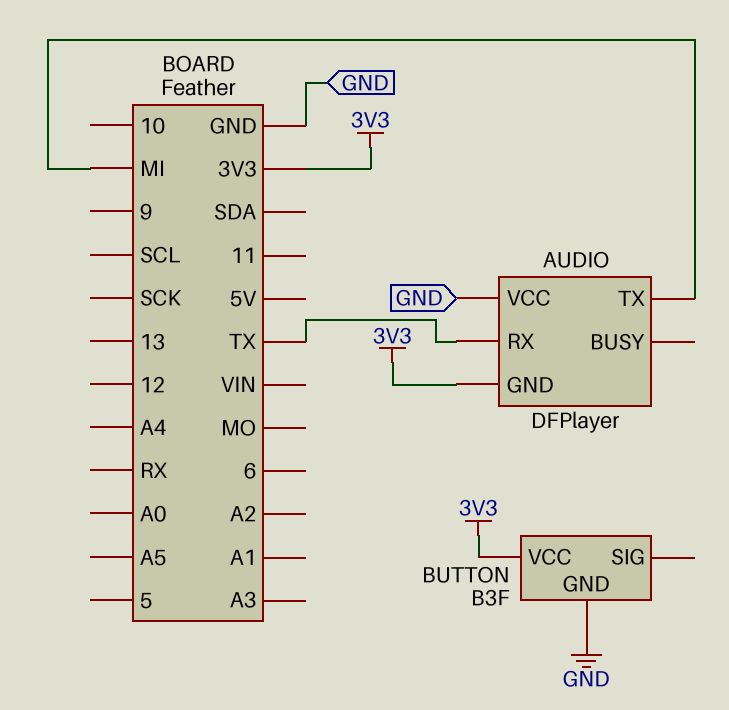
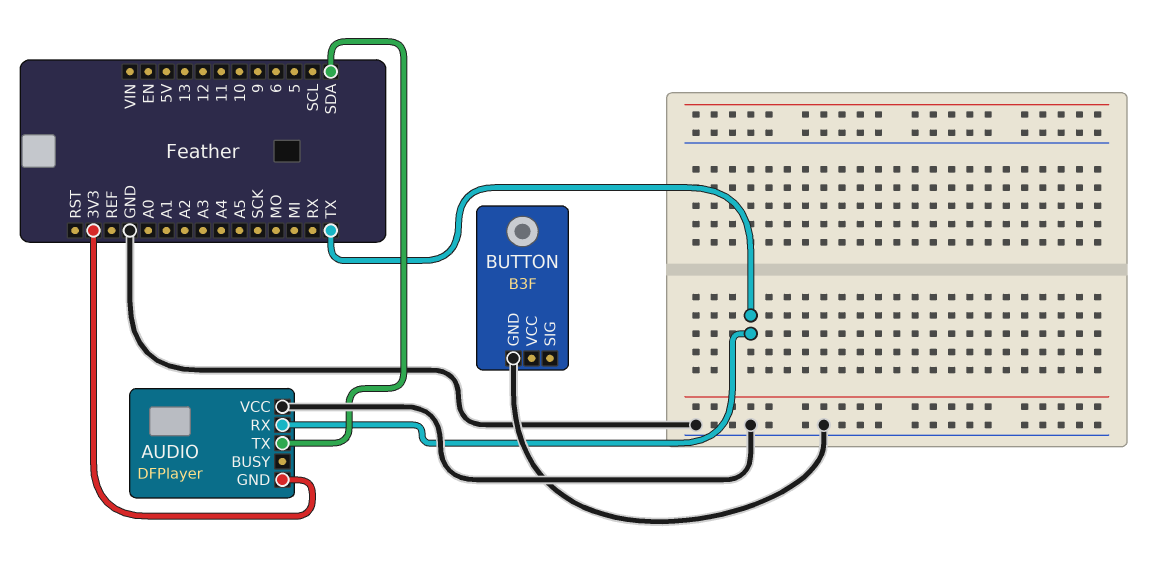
AUDIO pin TX: MI -> SDA
BUTTON pin VCC: 3V3 -> none

